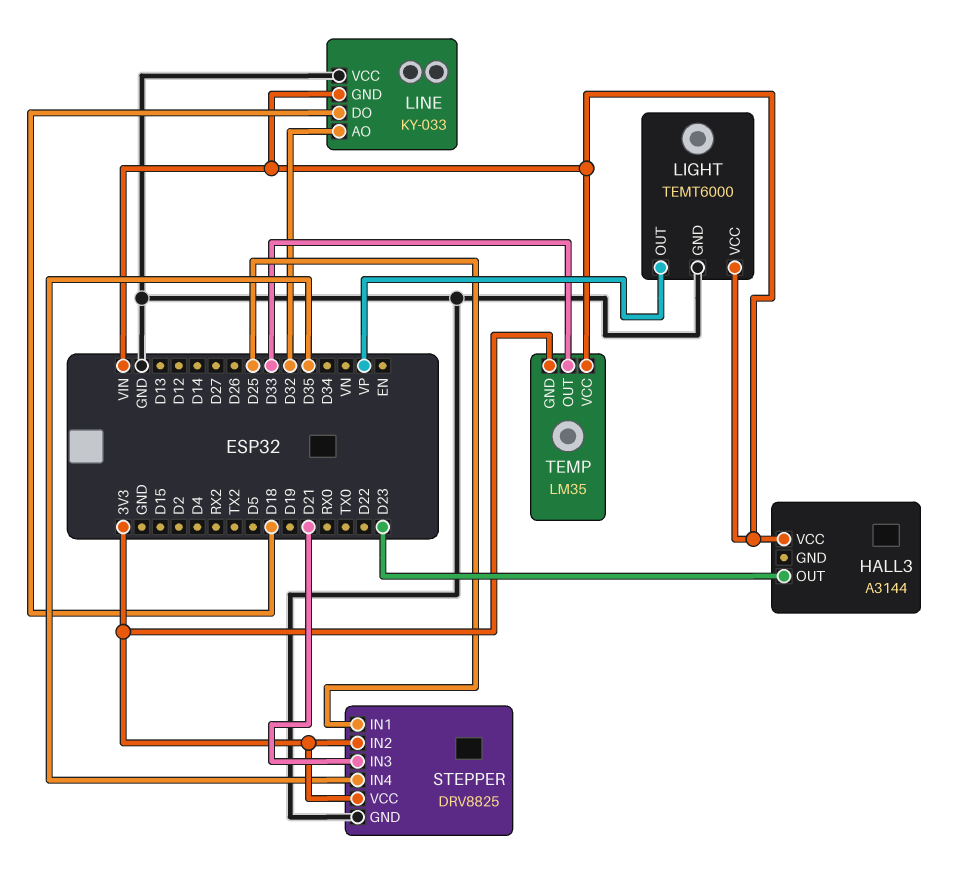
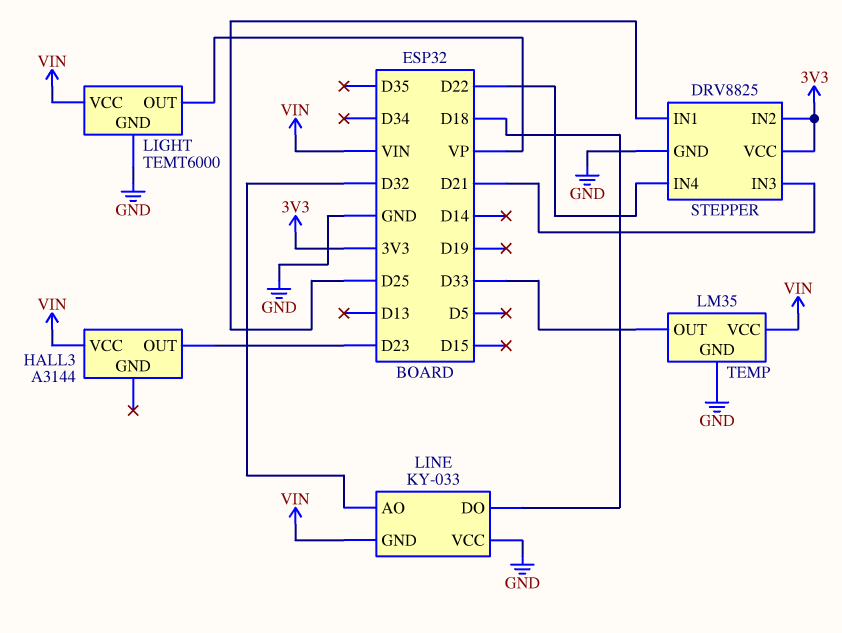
STEPPER pin IN4: D35 -> D22
TEMP pin GND: 3V3 -> GND

